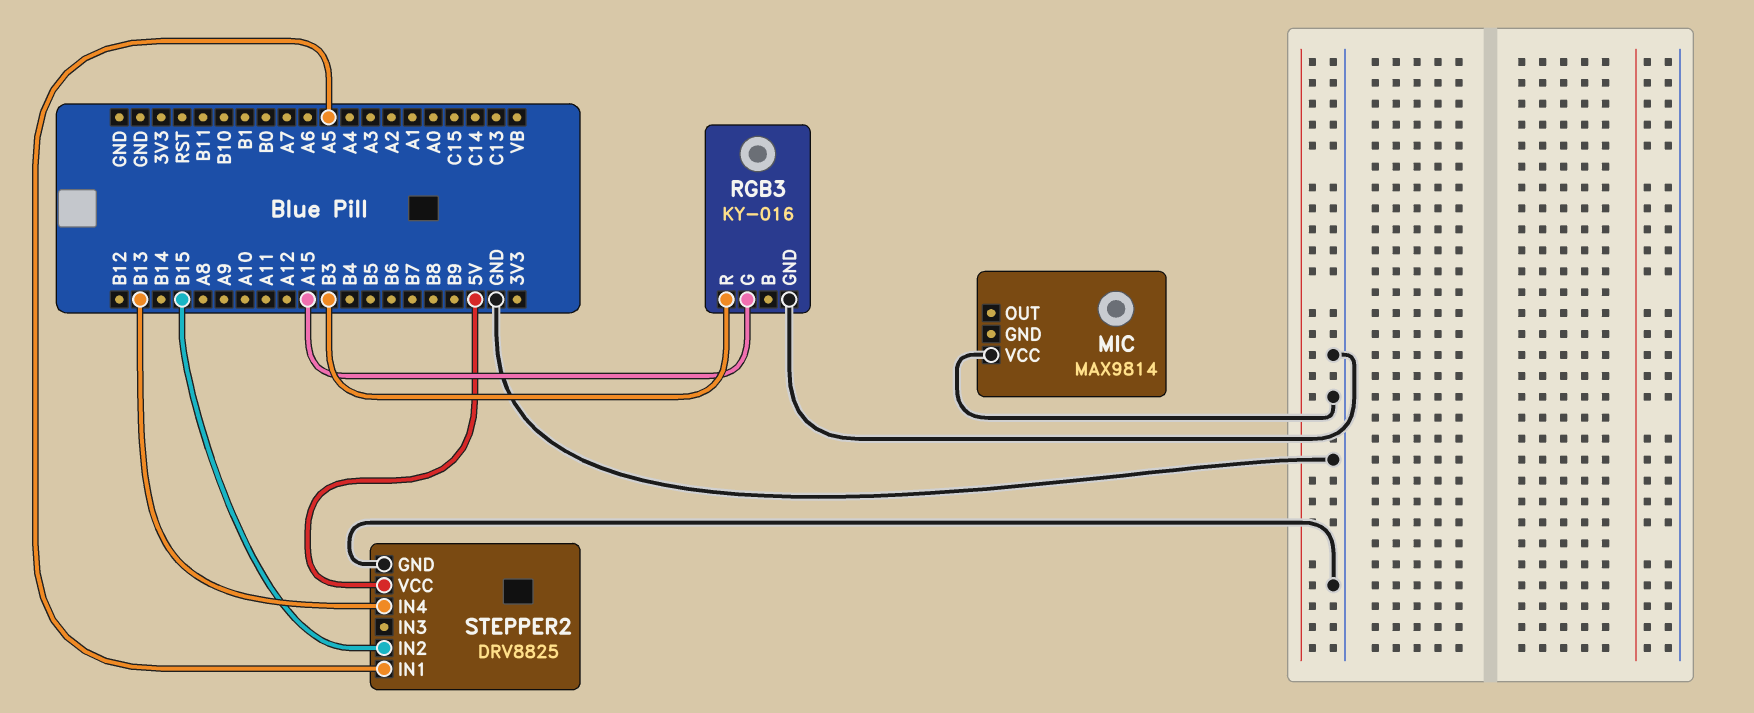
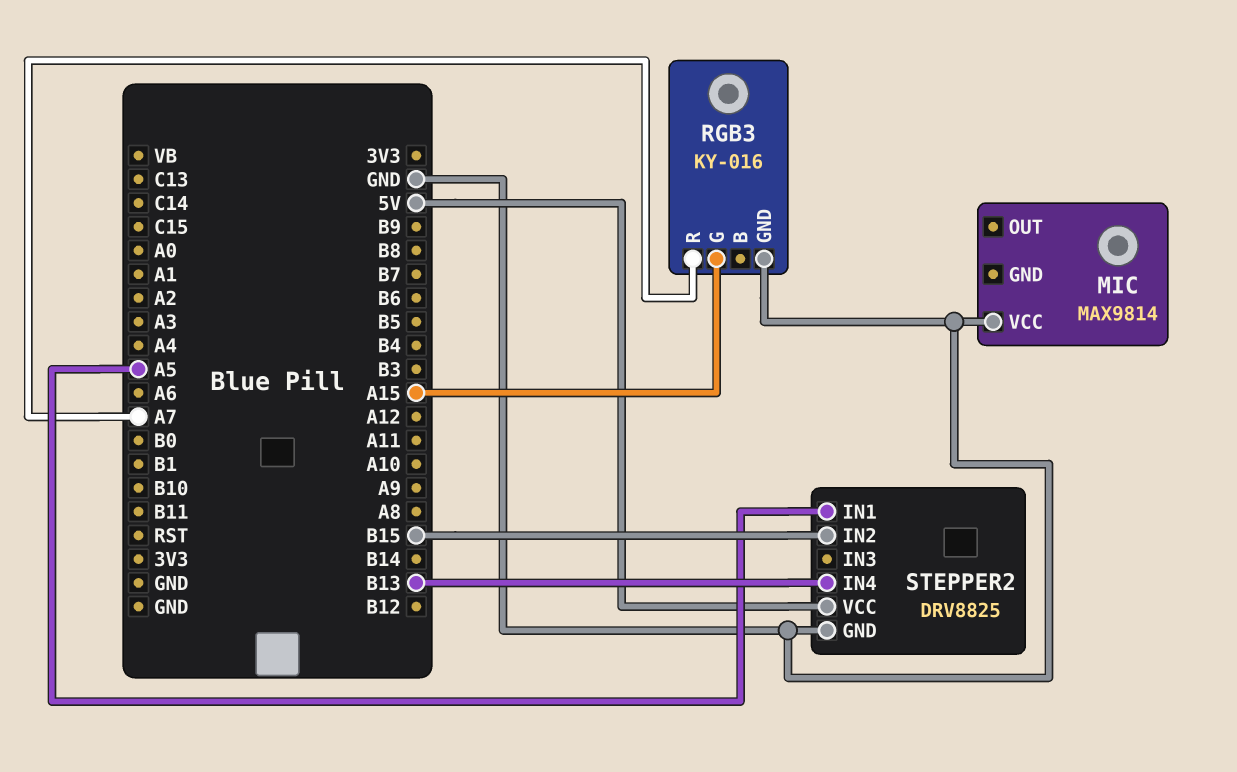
RGB3 pin R: B3 -> A7

